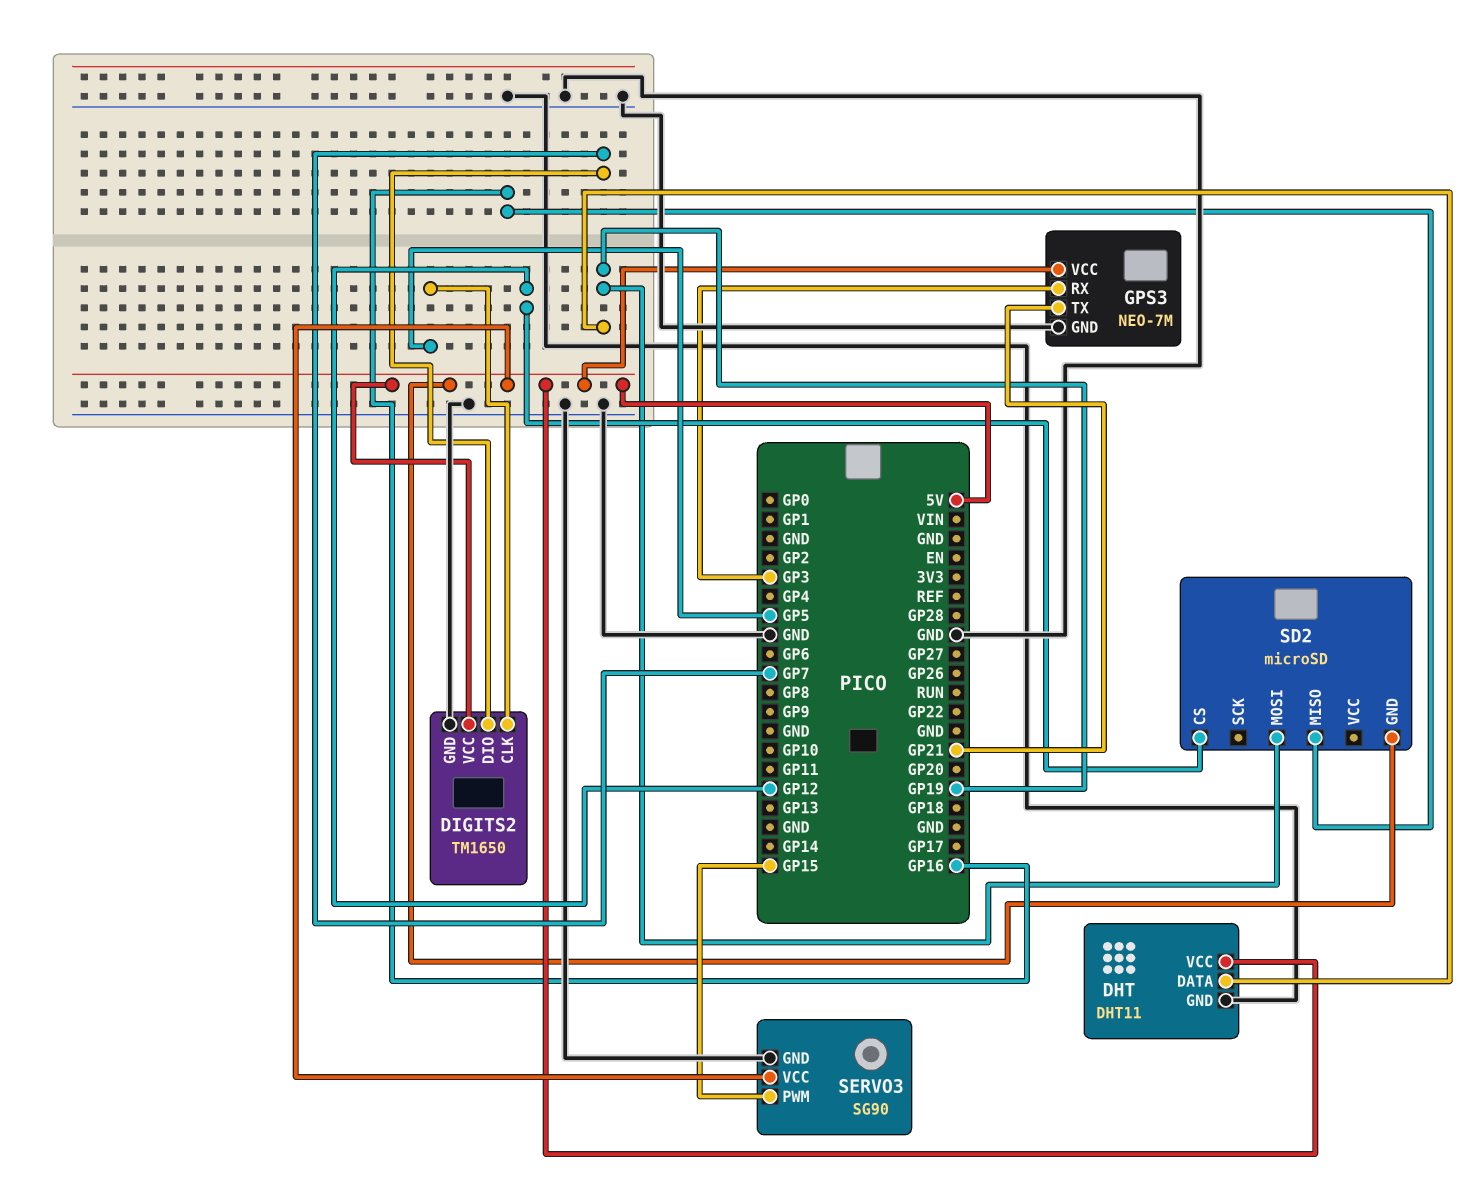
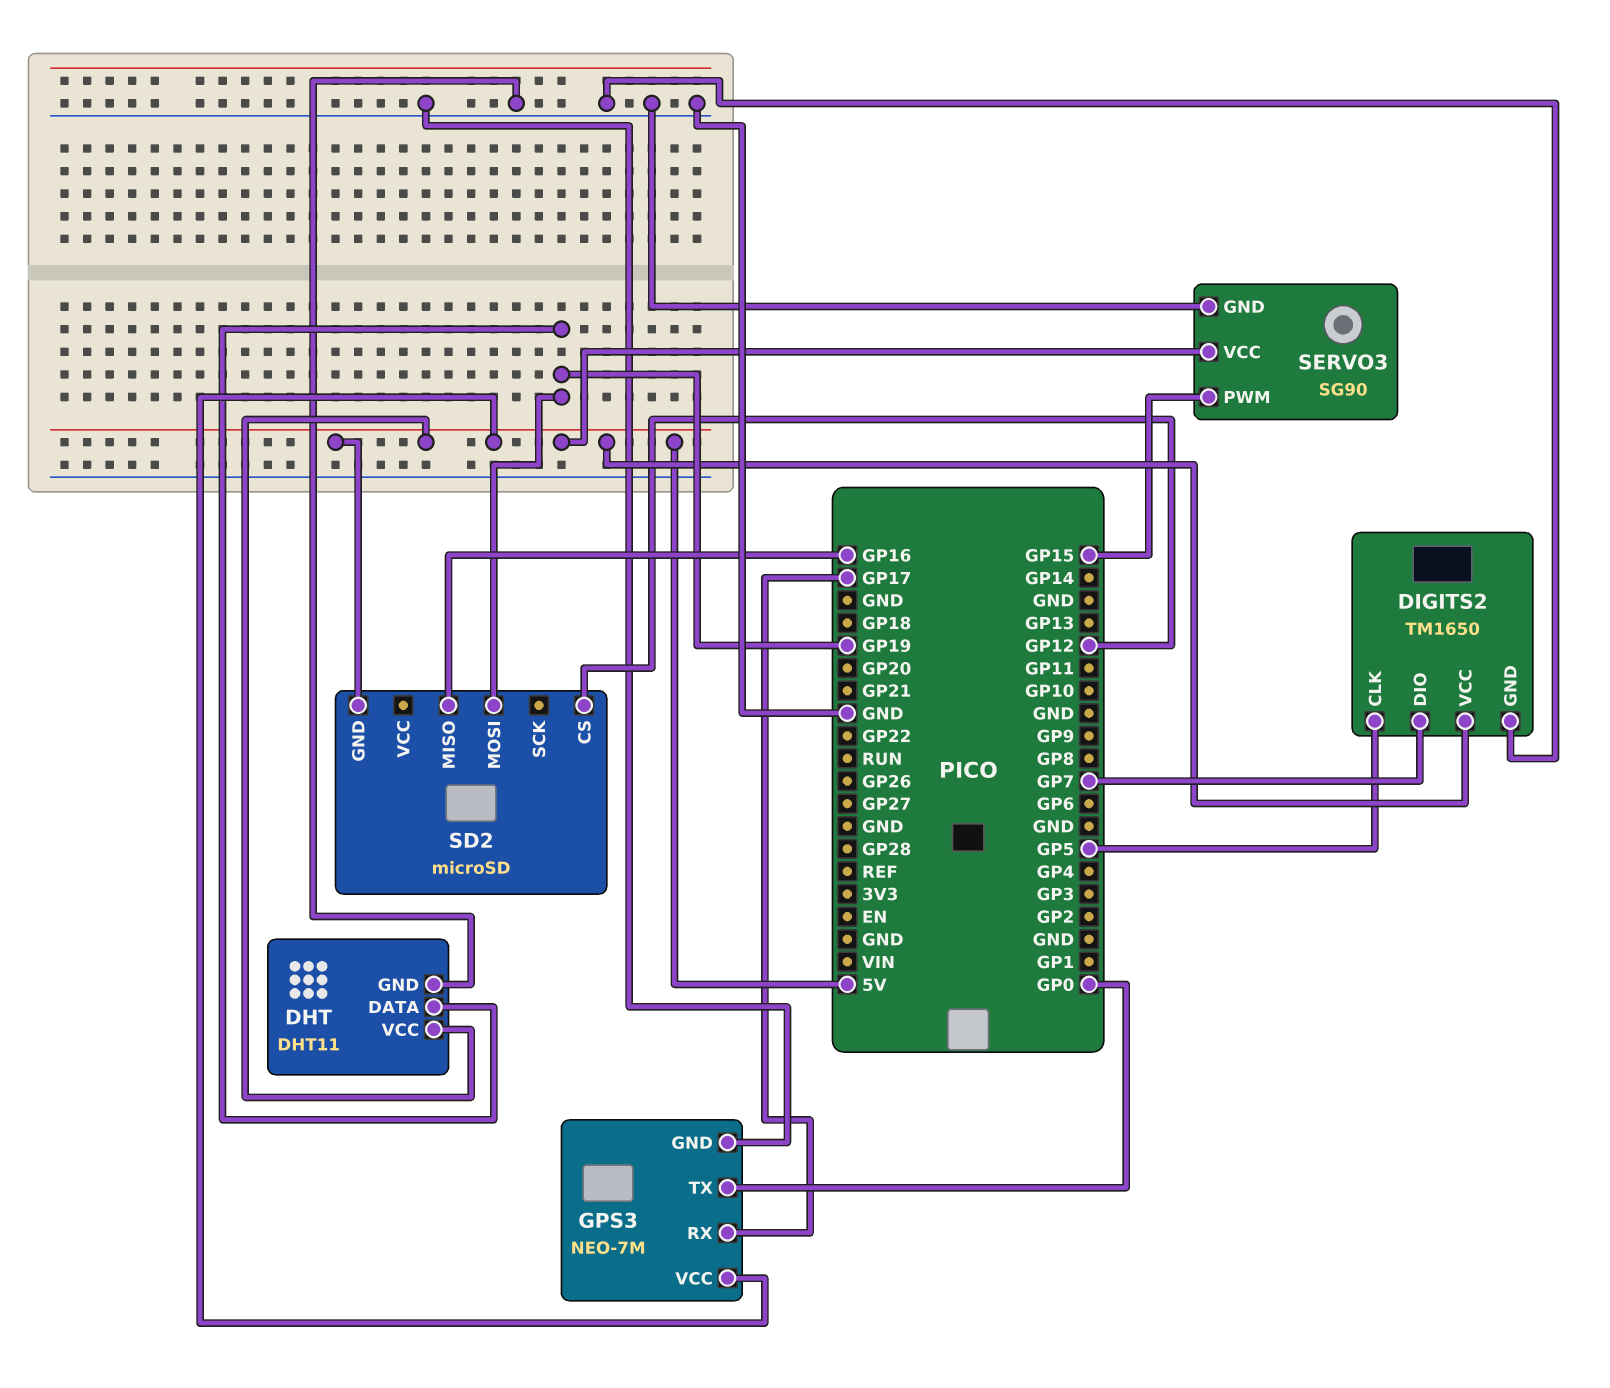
GPS3 pin RX: GP3 -> GP17
GPS3 pin TX: GP21 -> GP0

